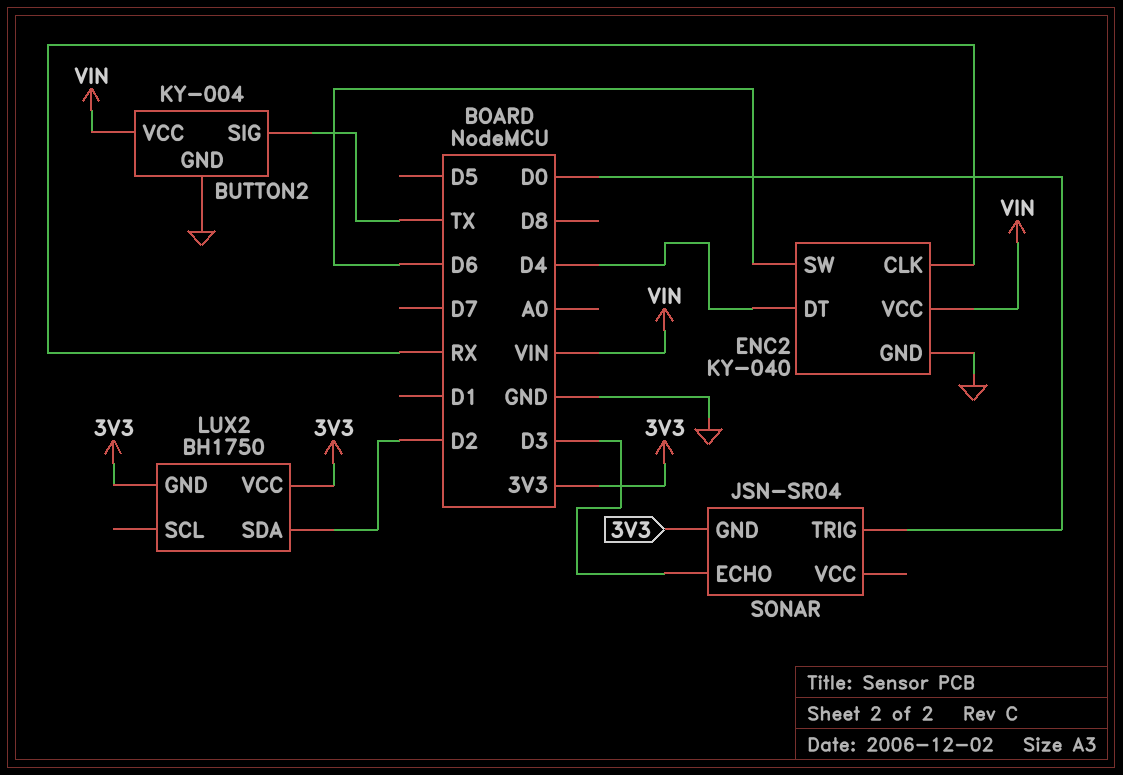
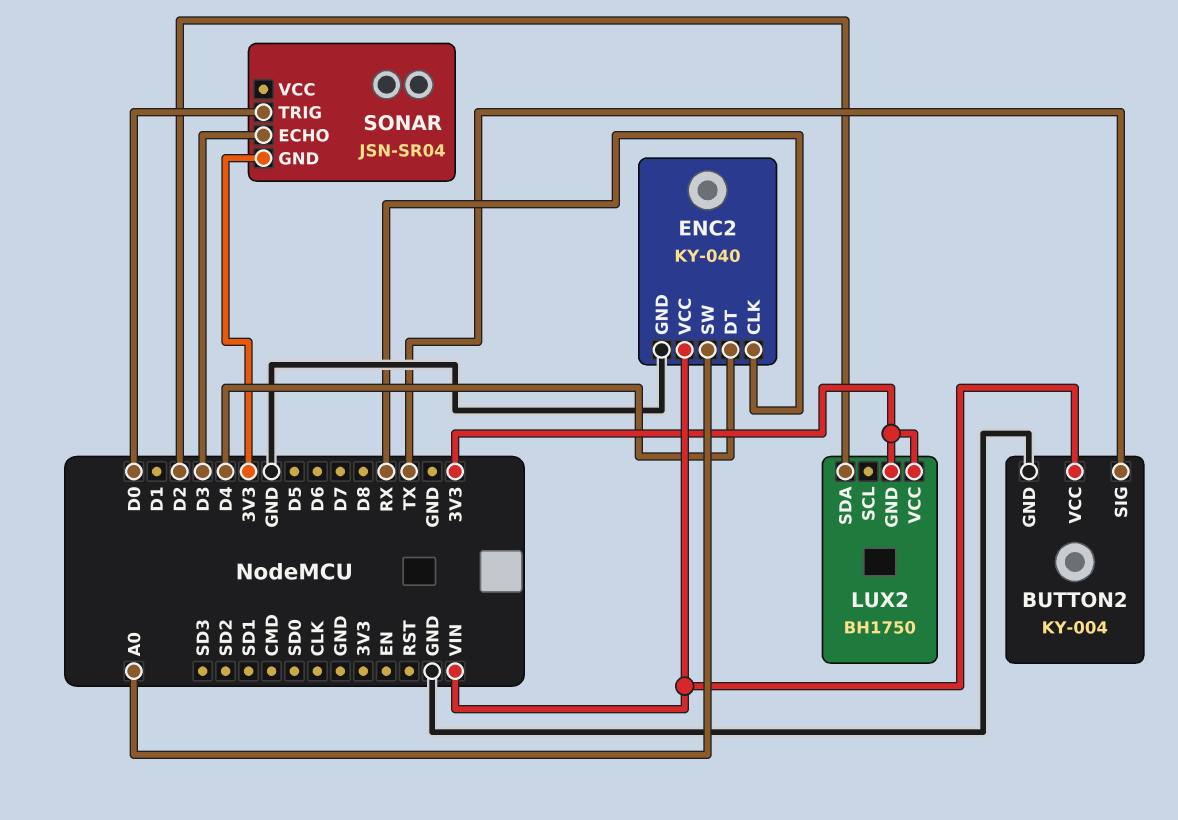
ENC2 pin SW: D6 -> A0

